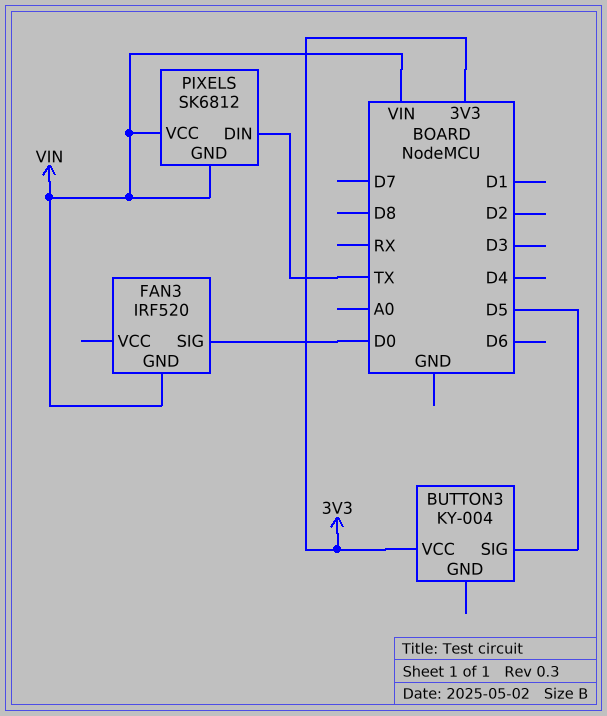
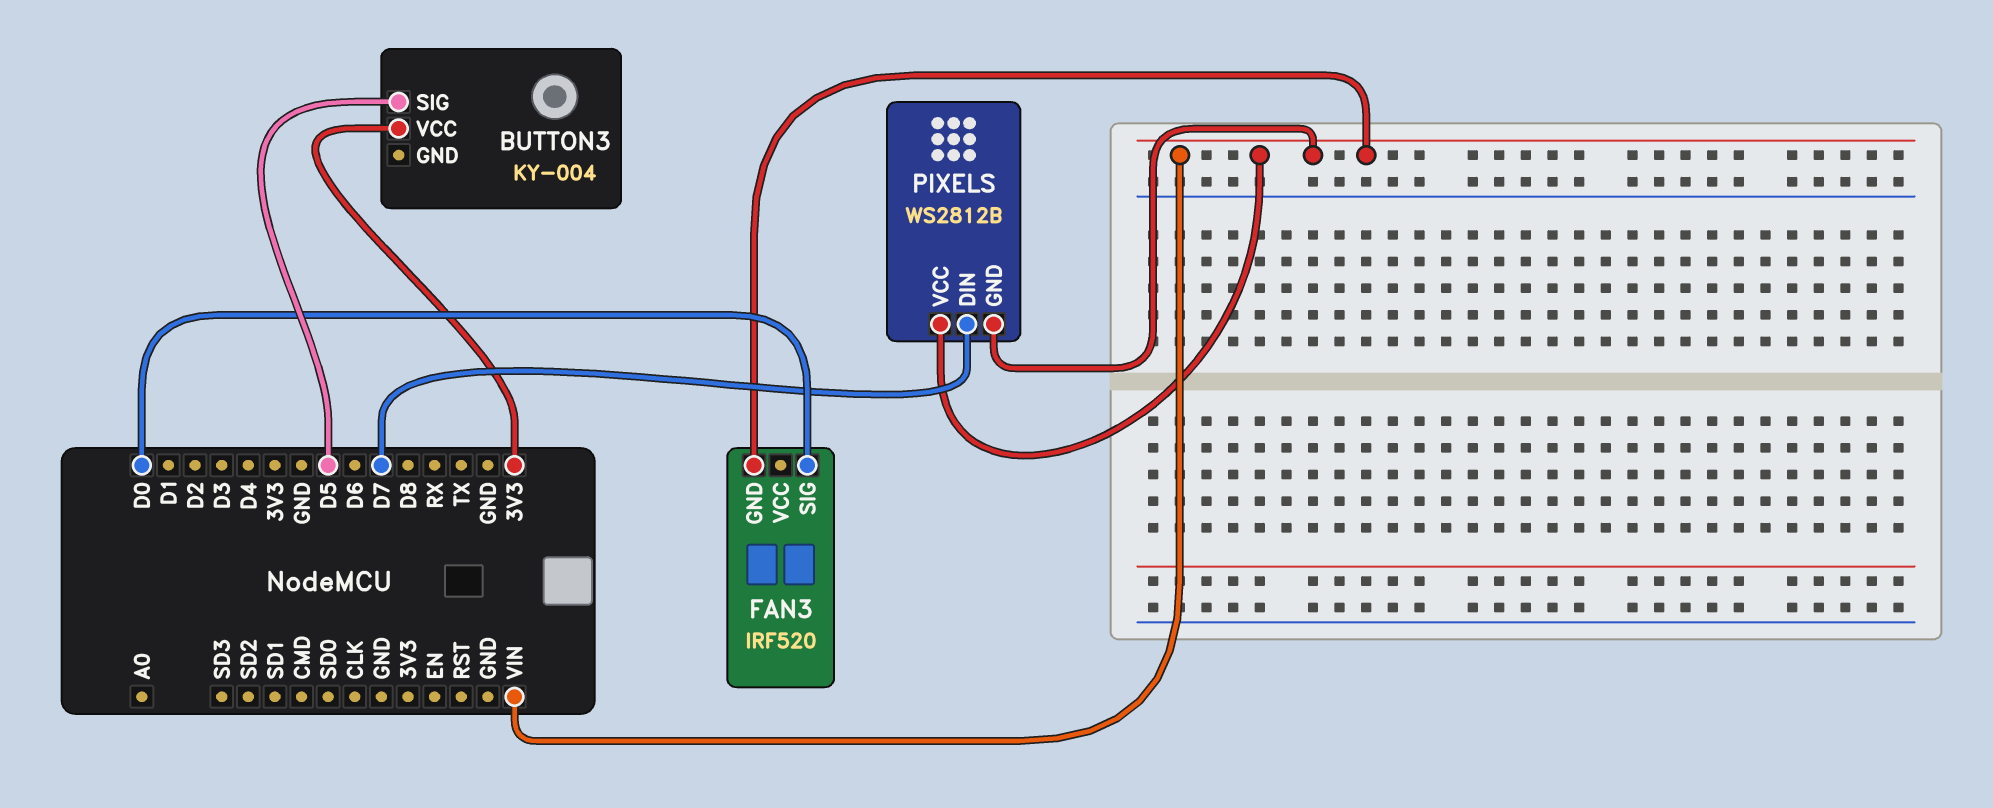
PIXELS: SK6812 -> WS2812B
PIXELS pin DIN: TX -> D7

